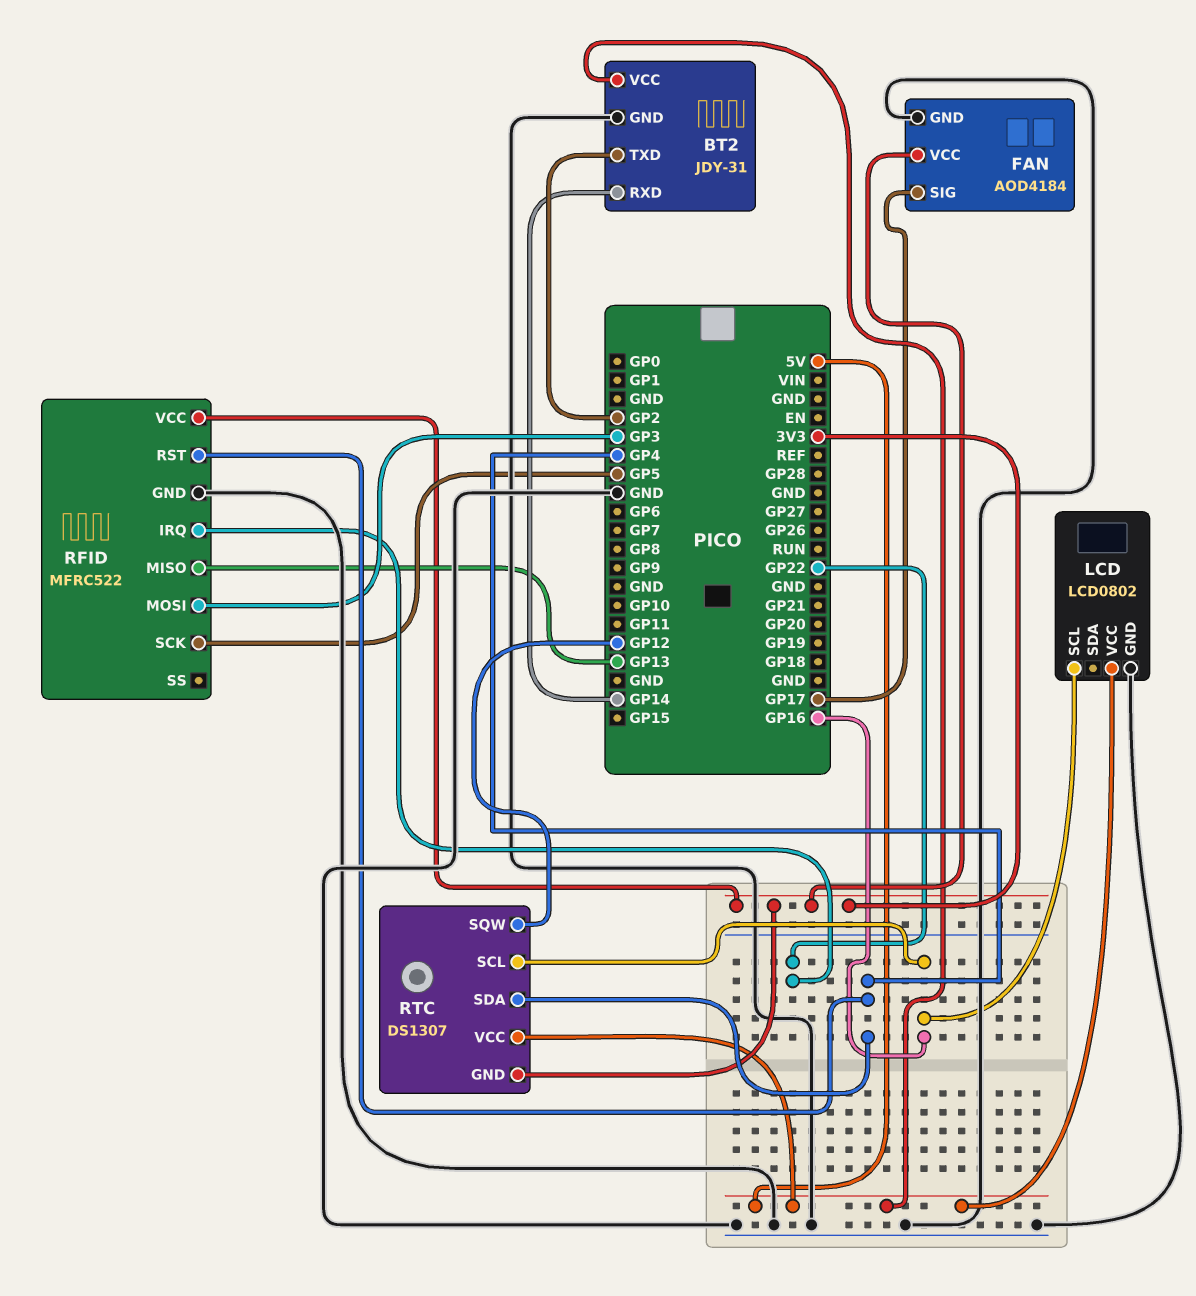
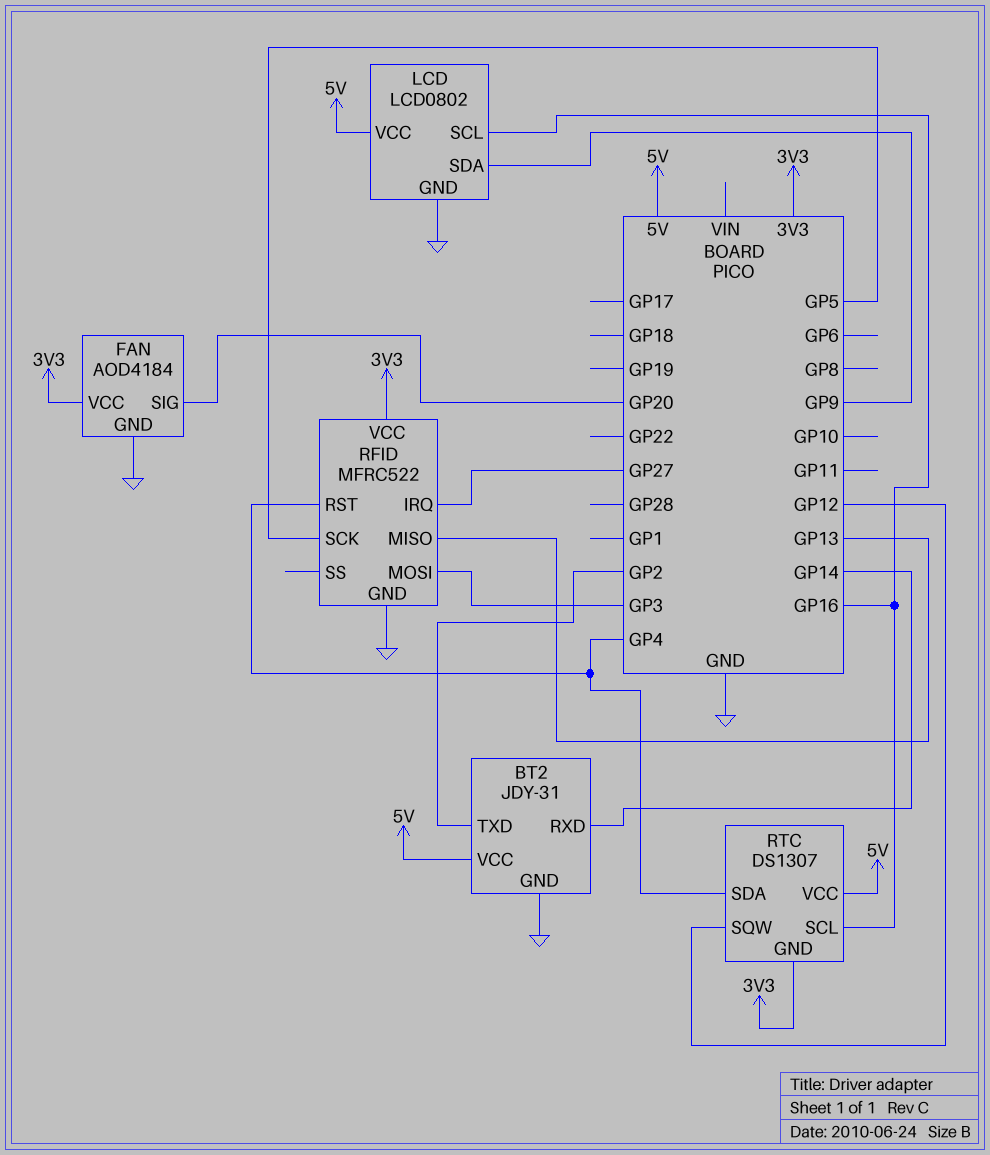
FAN pin SIG: GP17 -> GP20
LCD pin SDA: none -> GP9
RFID pin IRQ: GP22 -> GP27

